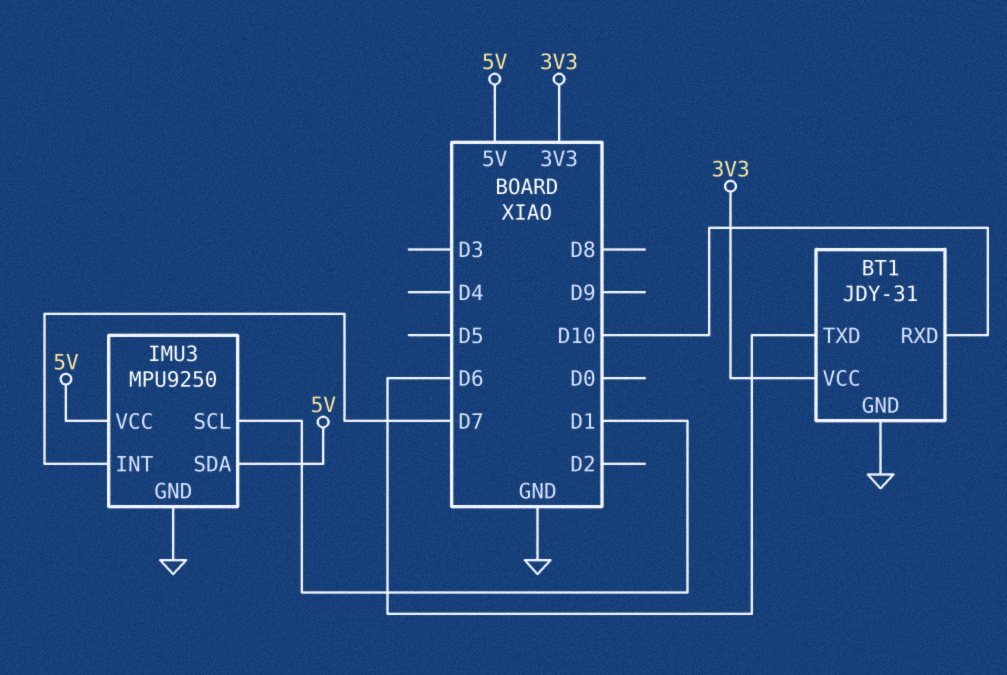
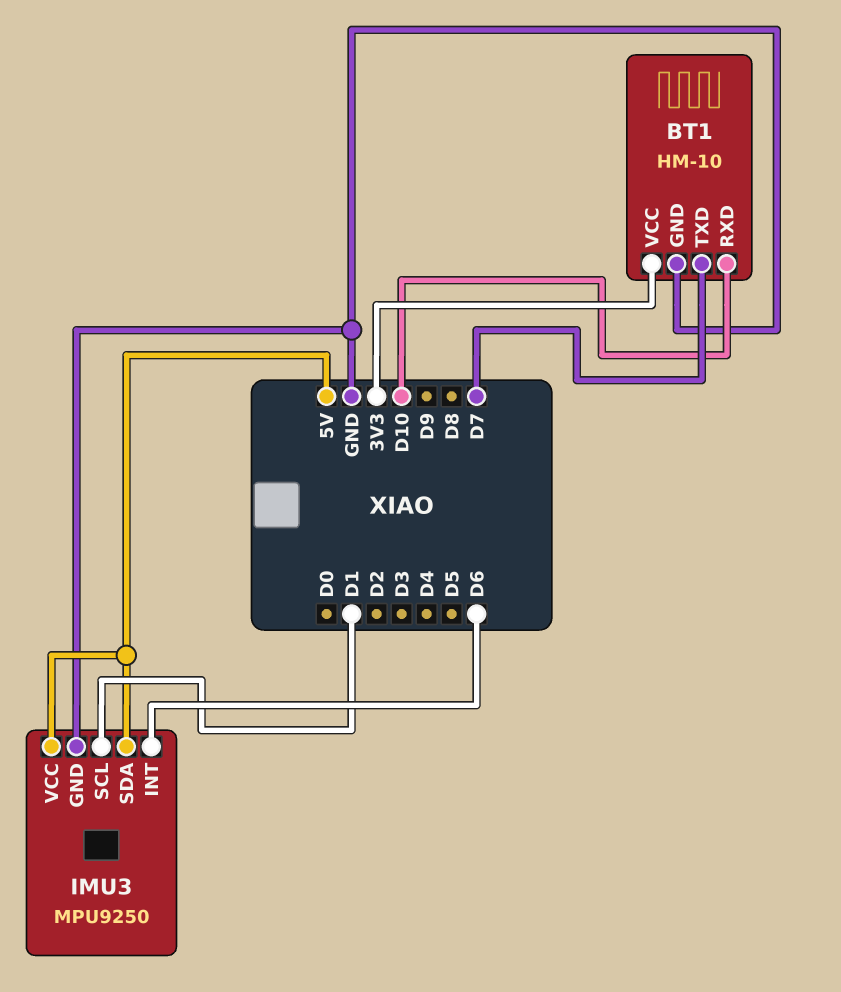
BT1: JDY-31 -> HM-10
BT1 pin TXD: D6 -> D7
IMU3 pin INT: D7 -> D6

